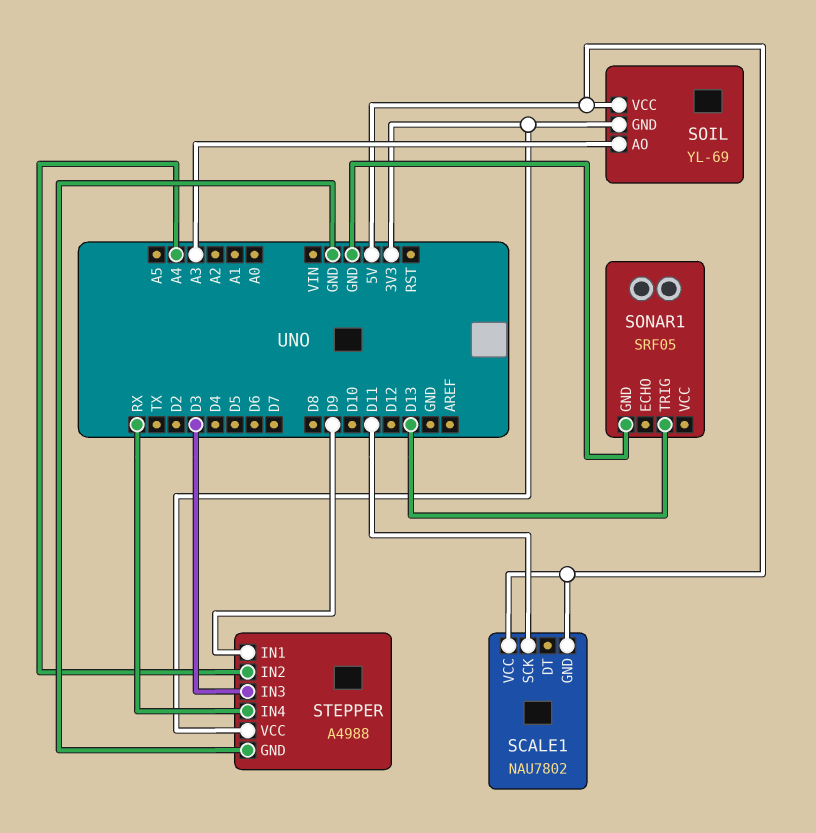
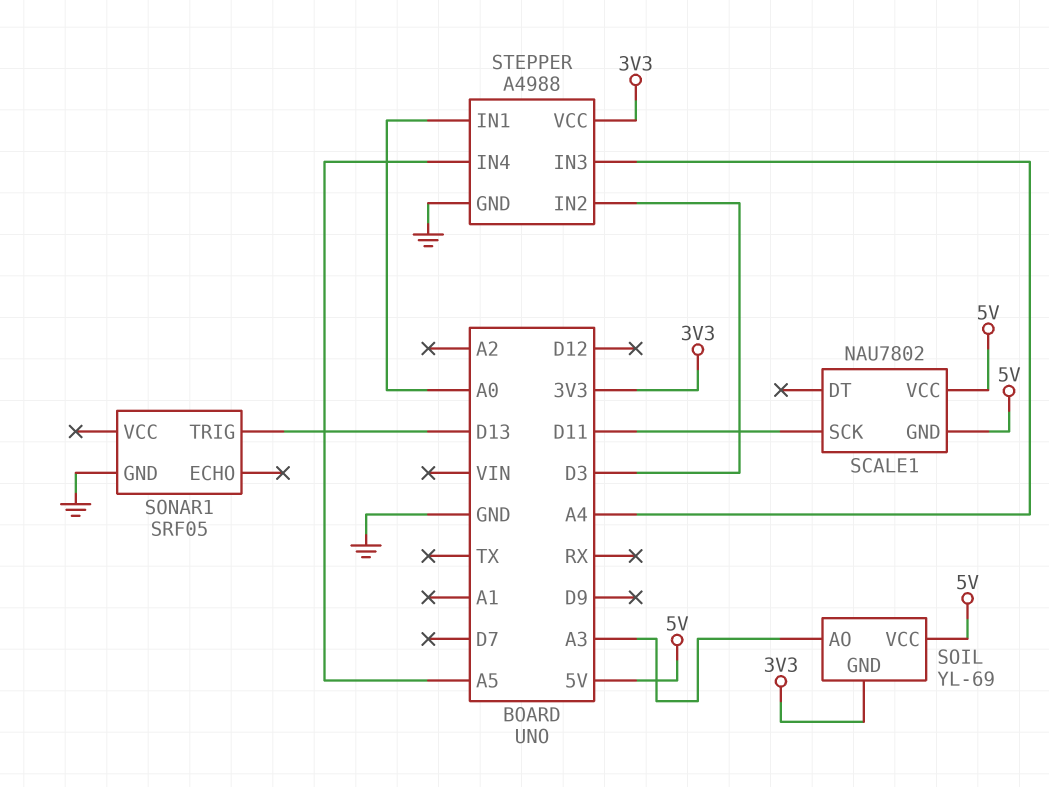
STEPPER pin IN1: D9 -> A0
STEPPER pin IN2: A4 -> D3
STEPPER pin IN3: D3 -> A4
STEPPER pin IN4: RX -> A5

